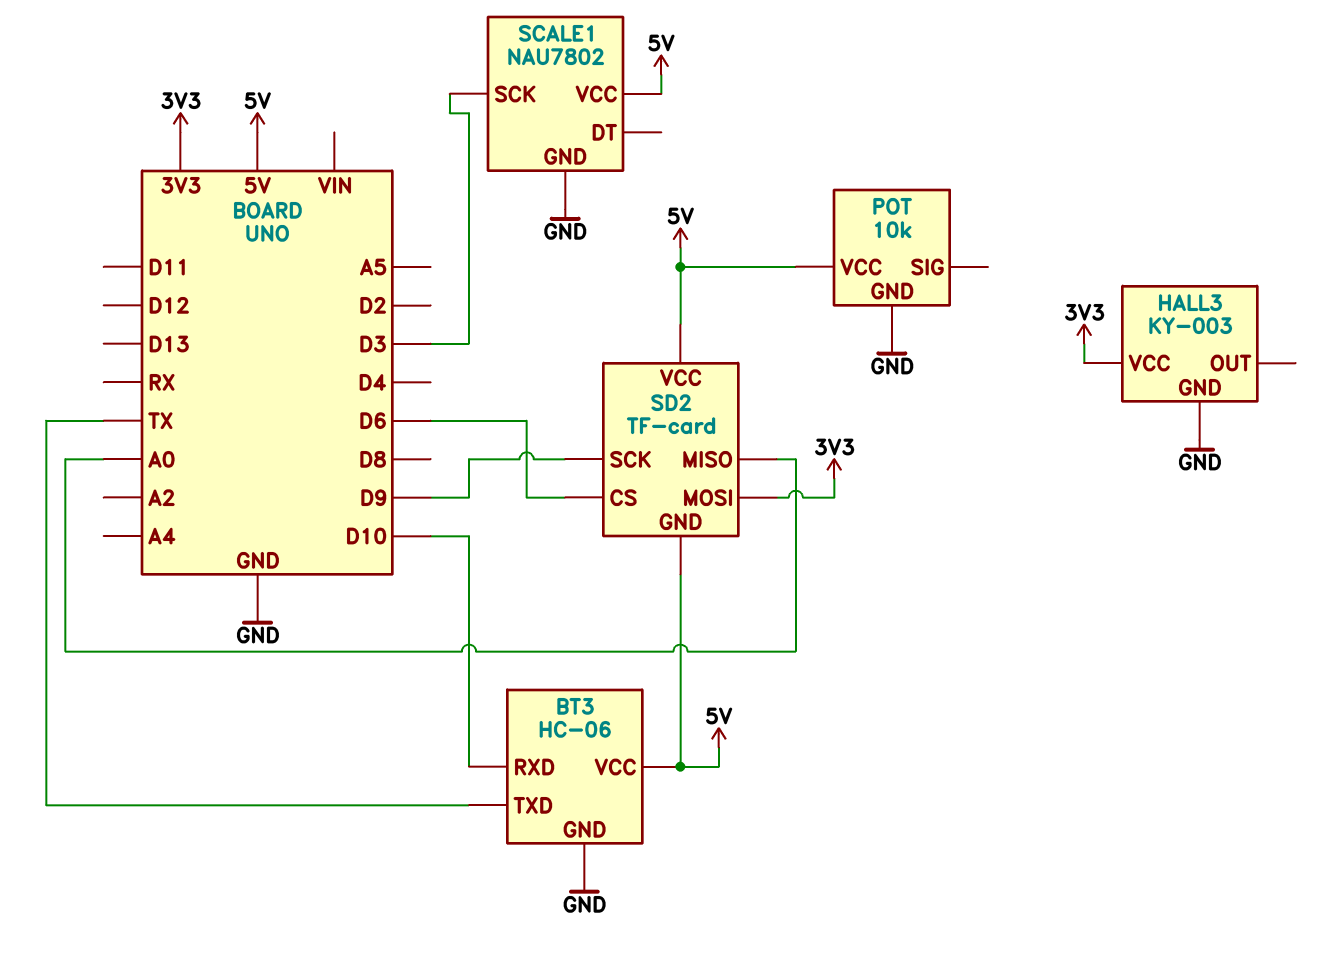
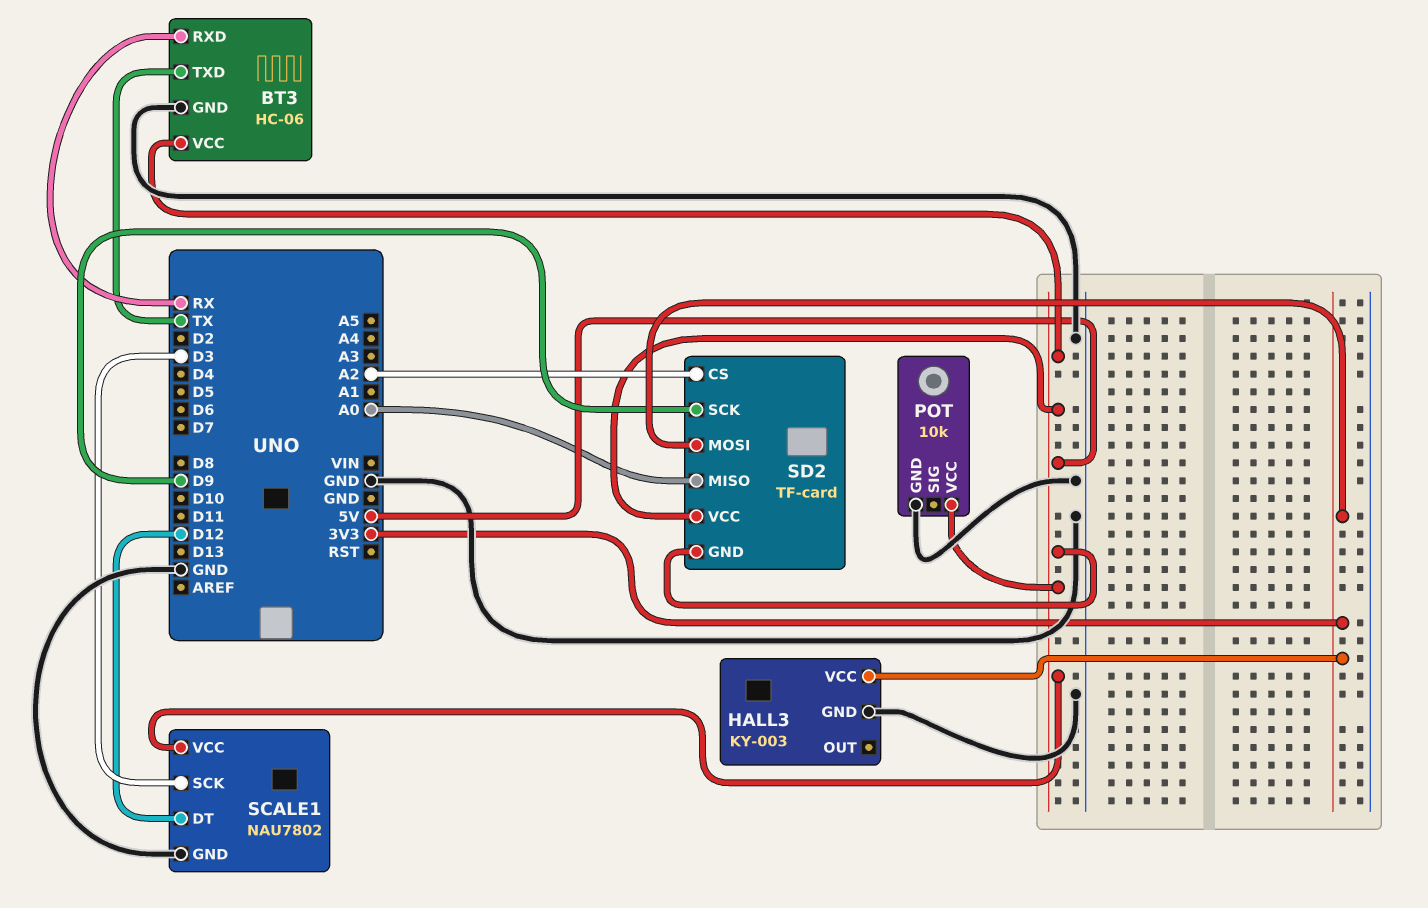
BT3 pin RXD: D10 -> RX
SCALE1 pin DT: none -> D12
SD2 pin CS: D6 -> A2

